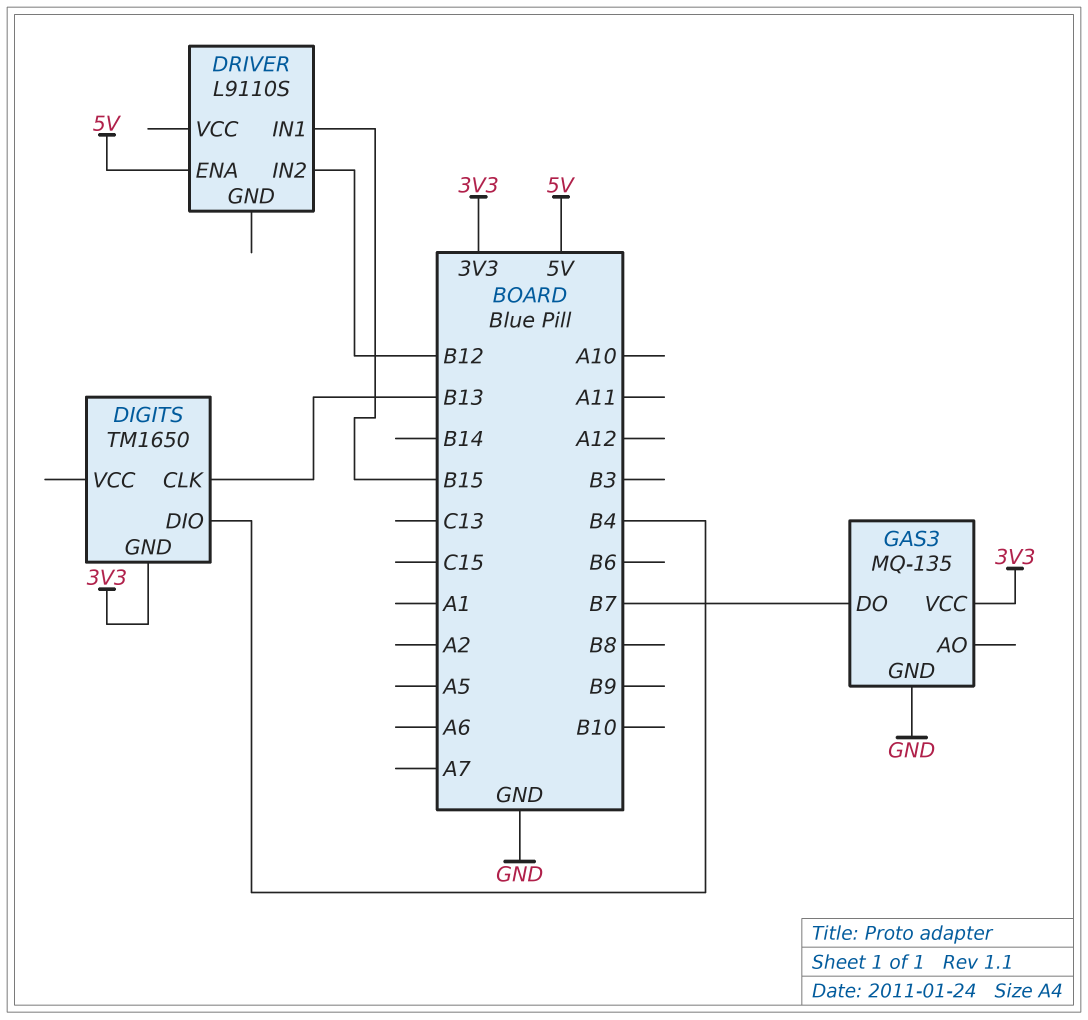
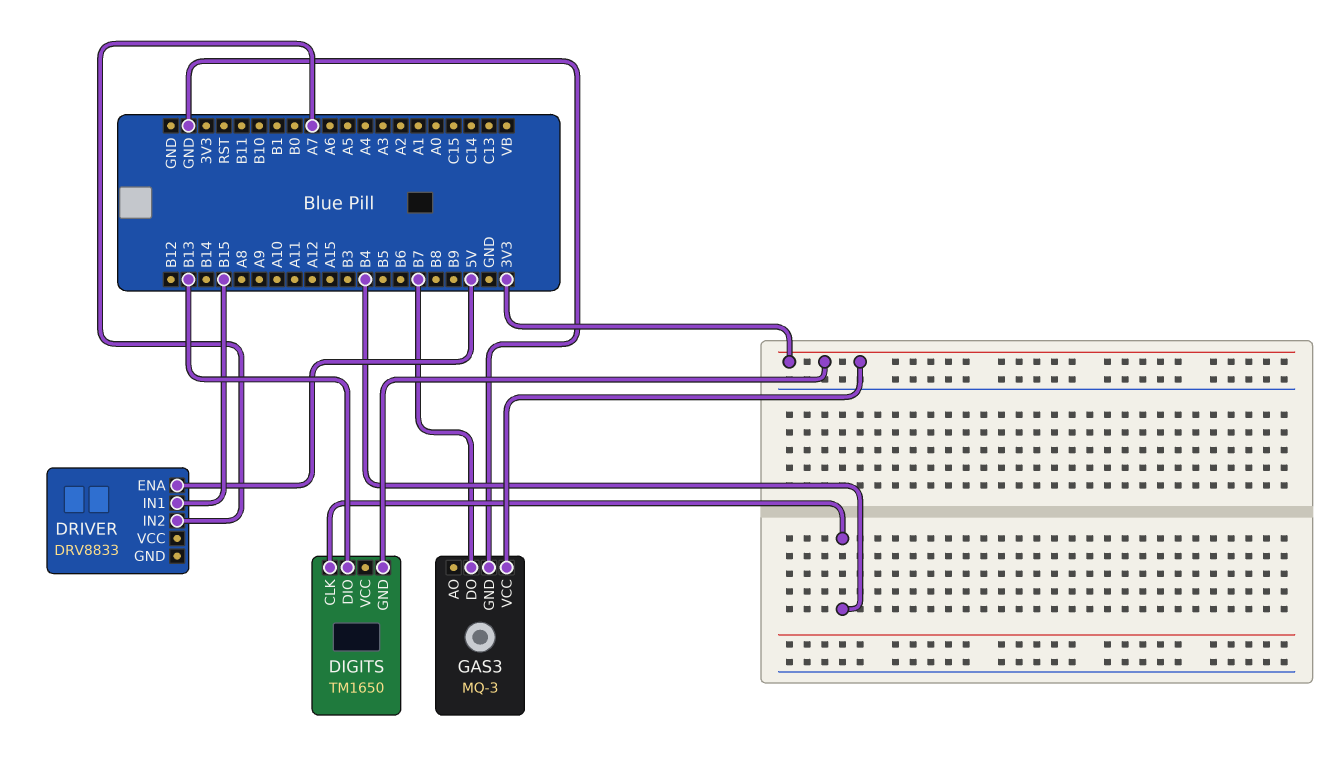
DIGITS pin CLK: B13 -> B4
DIGITS pin DIO: B4 -> B13
DRIVER: L9110S -> DRV8833
DRIVER pin IN2: B12 -> A7
GAS3: MQ-135 -> MQ-3

